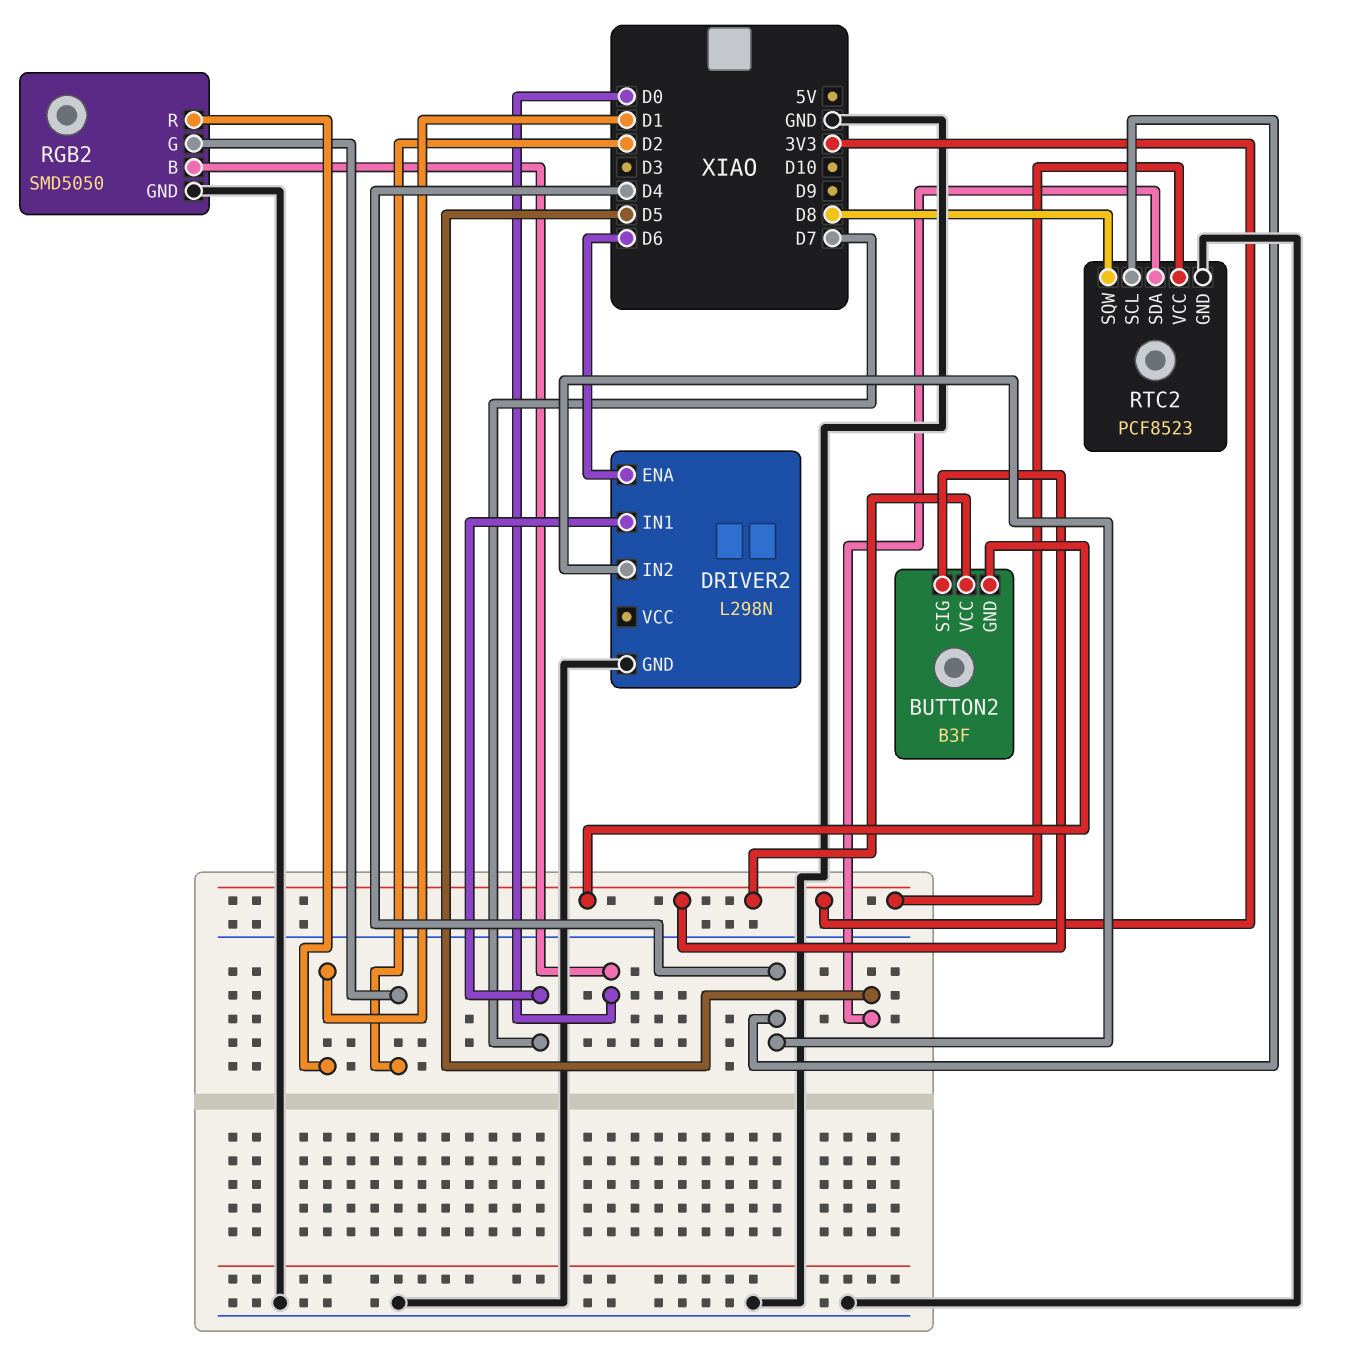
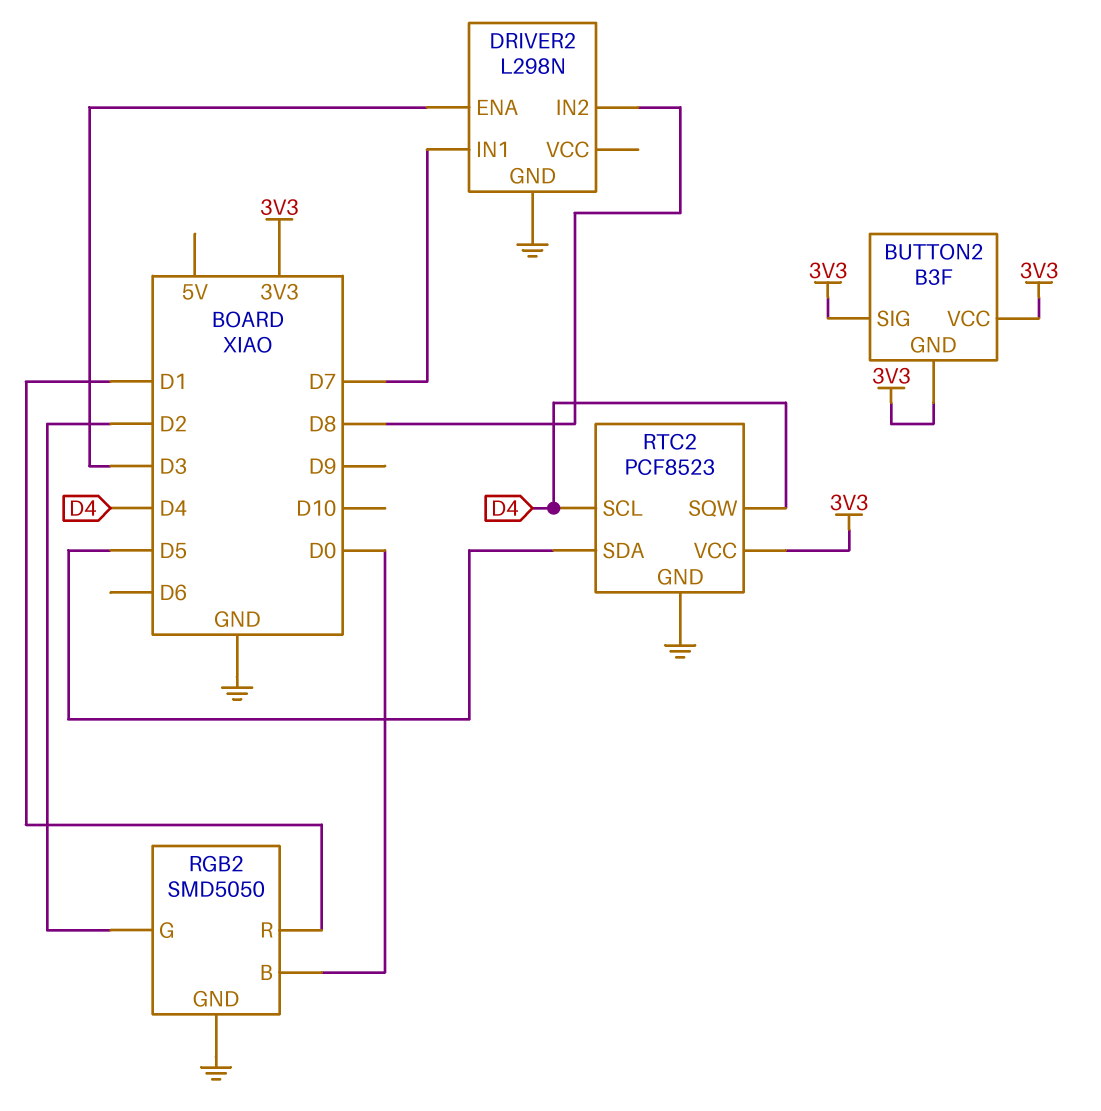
DRIVER2 pin ENA: D6 -> D3
DRIVER2 pin IN2: D4 -> D8
RTC2 pin SQW: D8 -> D4

